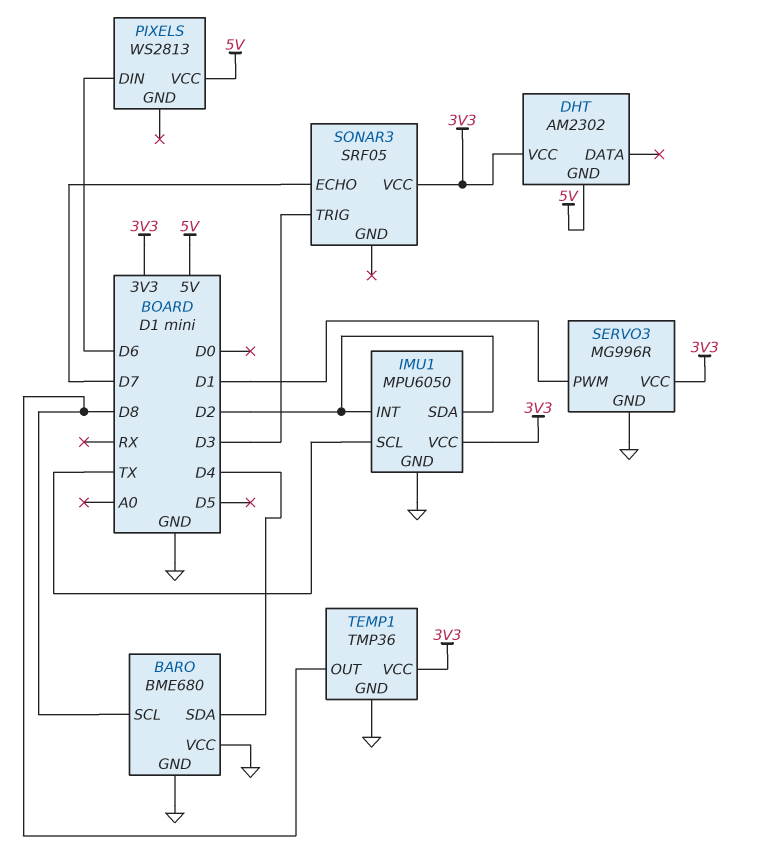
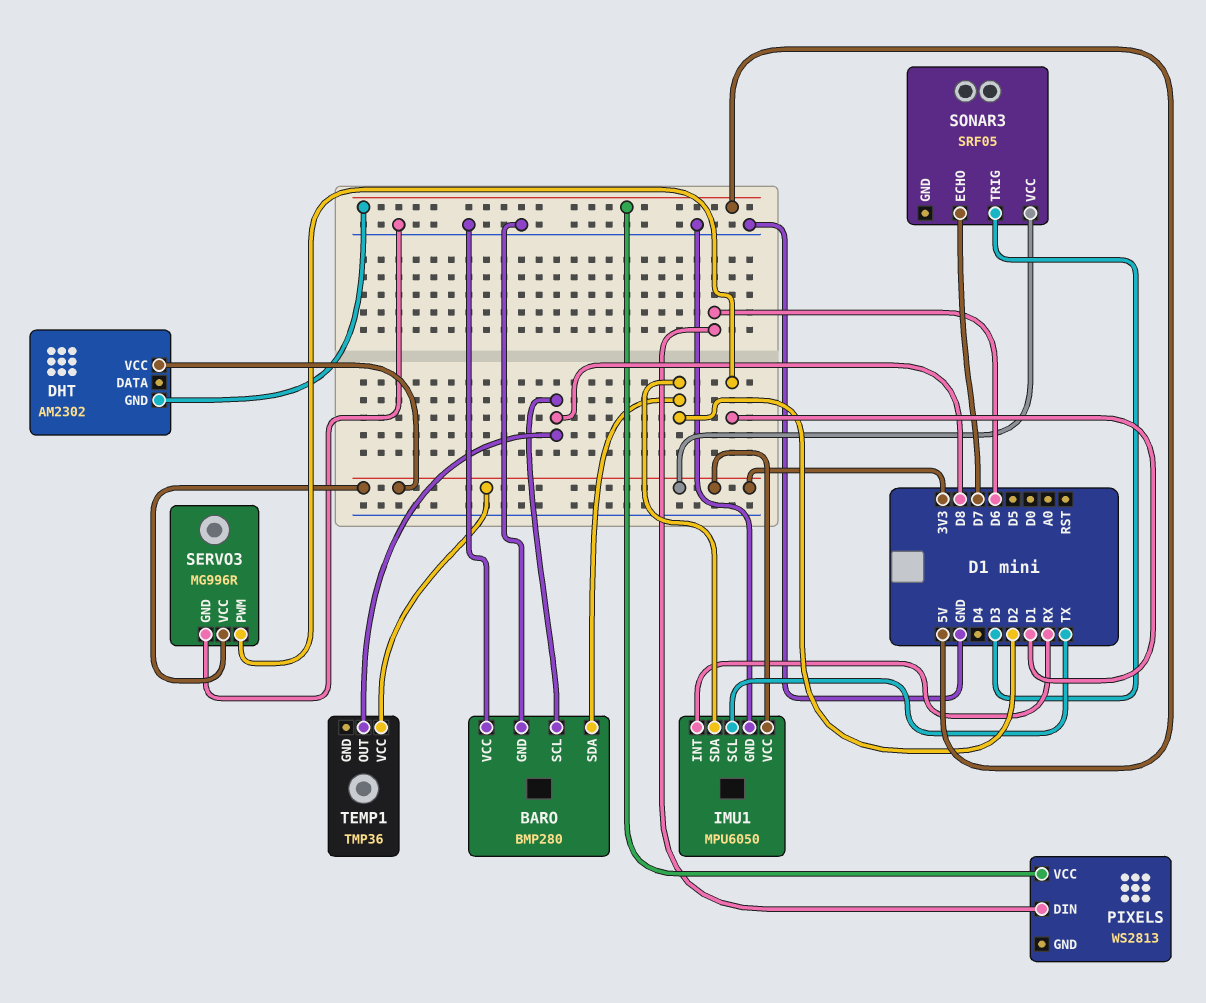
BARO: BME680 -> BMP280
BARO pin SDA: D4 -> D2
IMU1 pin INT: D2 -> RX
TEMP1 pin GND: GND -> none

